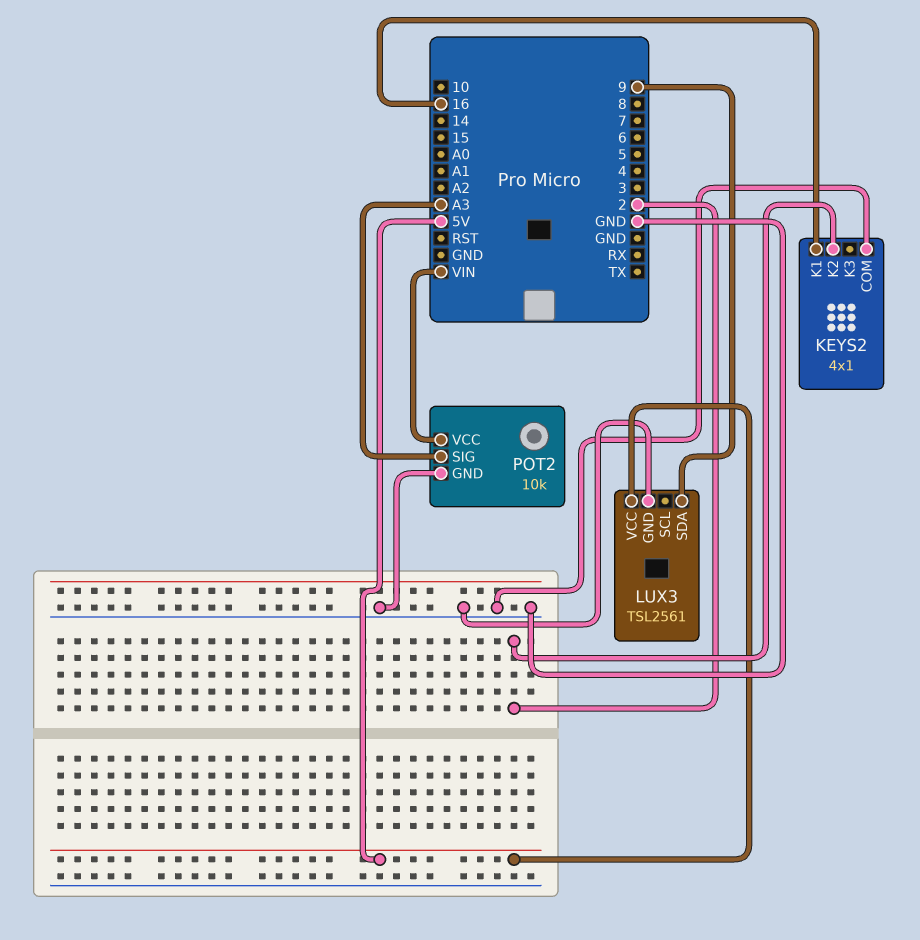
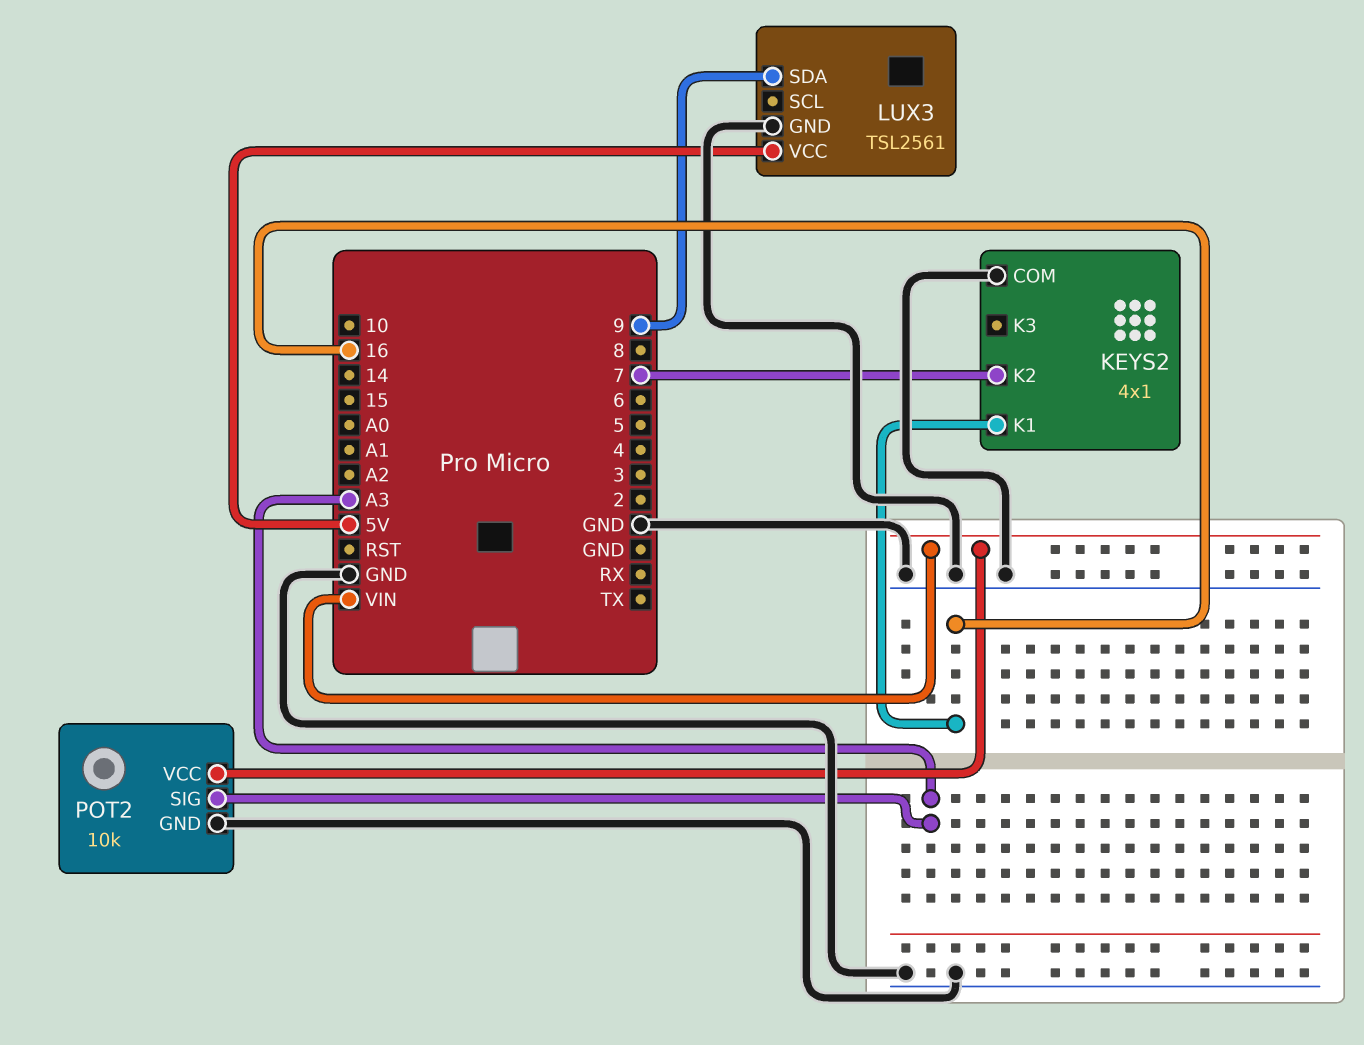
KEYS2 pin K2: 2 -> 7

